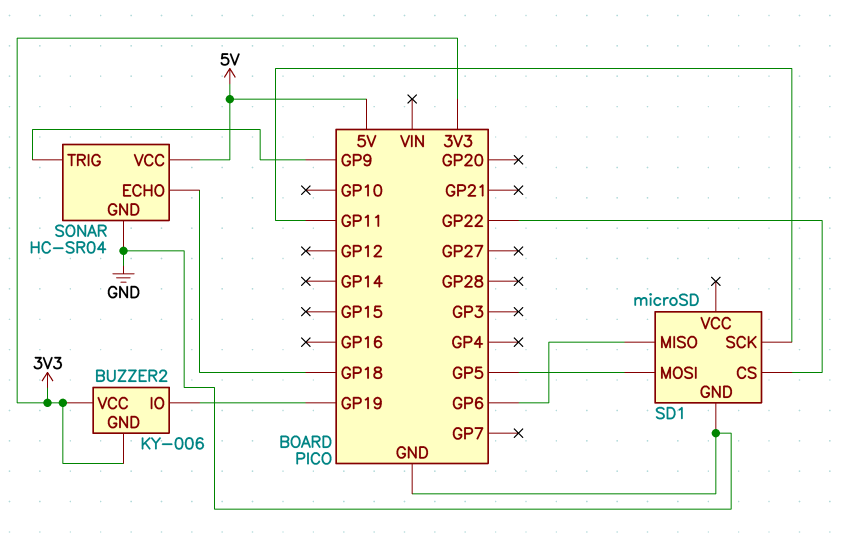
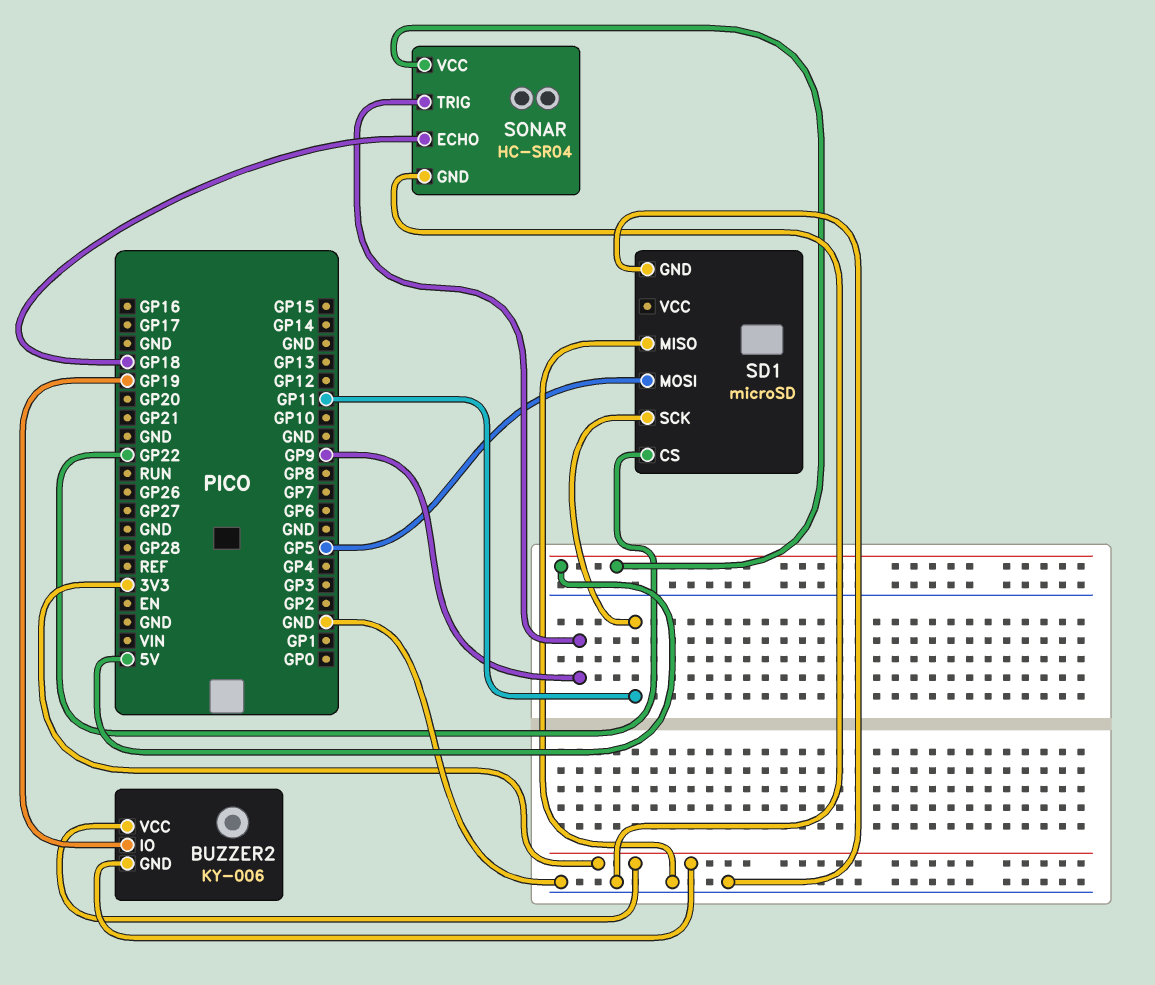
SD1 pin MISO: GP6 -> GND

